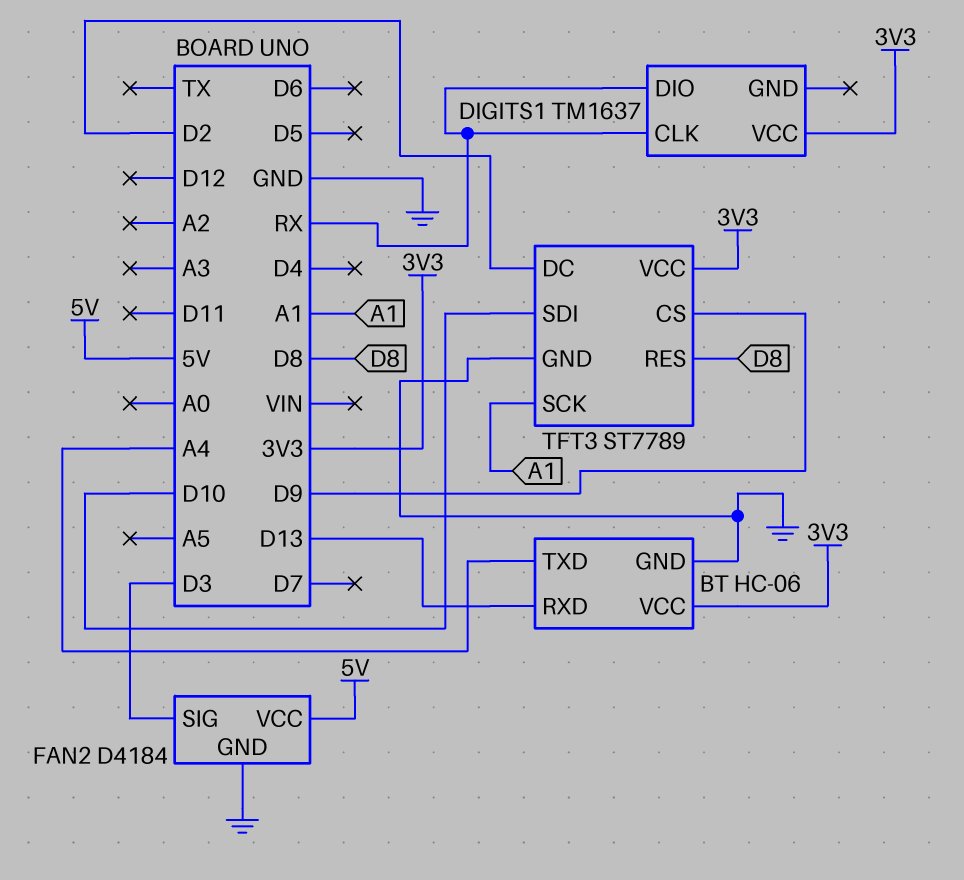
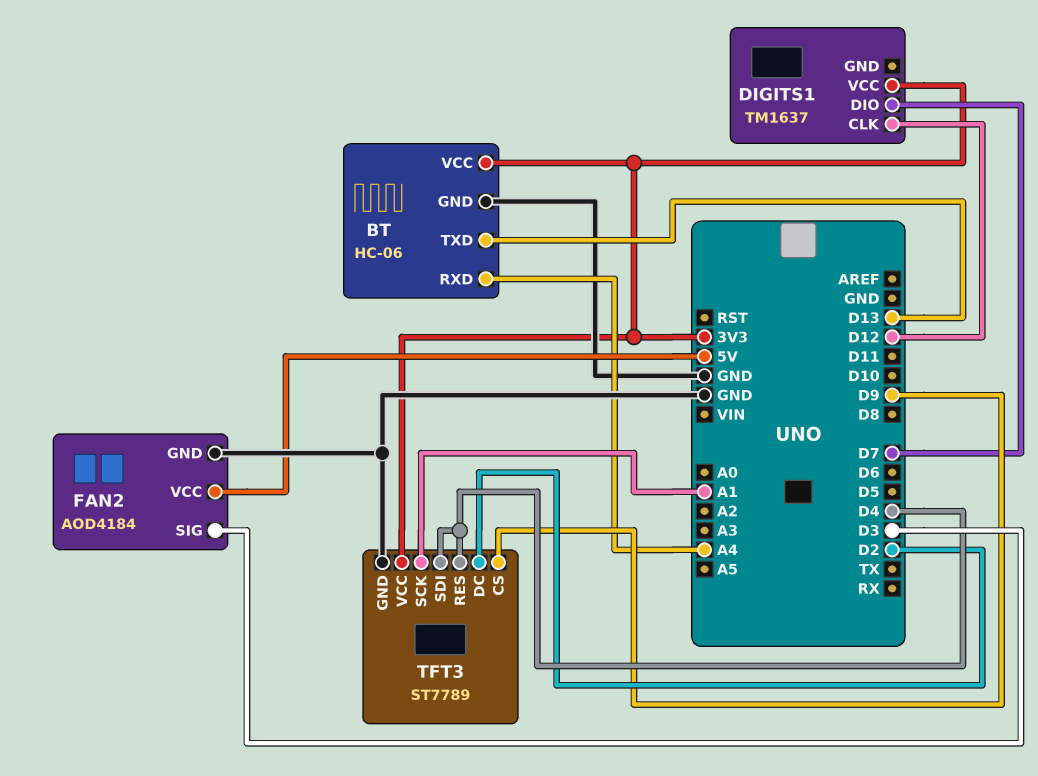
BT pin RXD: D13 -> A4
BT pin TXD: A4 -> D13
DIGITS1 pin CLK: RX -> D12
DIGITS1 pin DIO: RX -> D7
FAN2: D4184 -> AOD4184
TFT3 pin RES: D8 -> D4
TFT3 pin SDI: D10 -> D4

